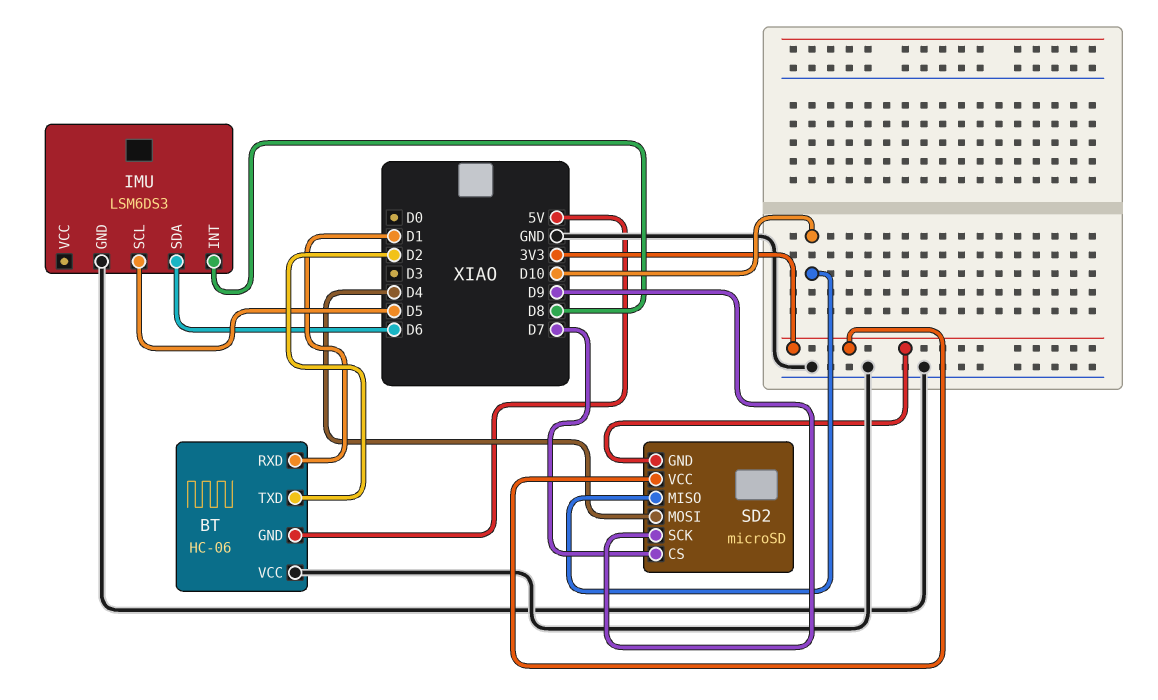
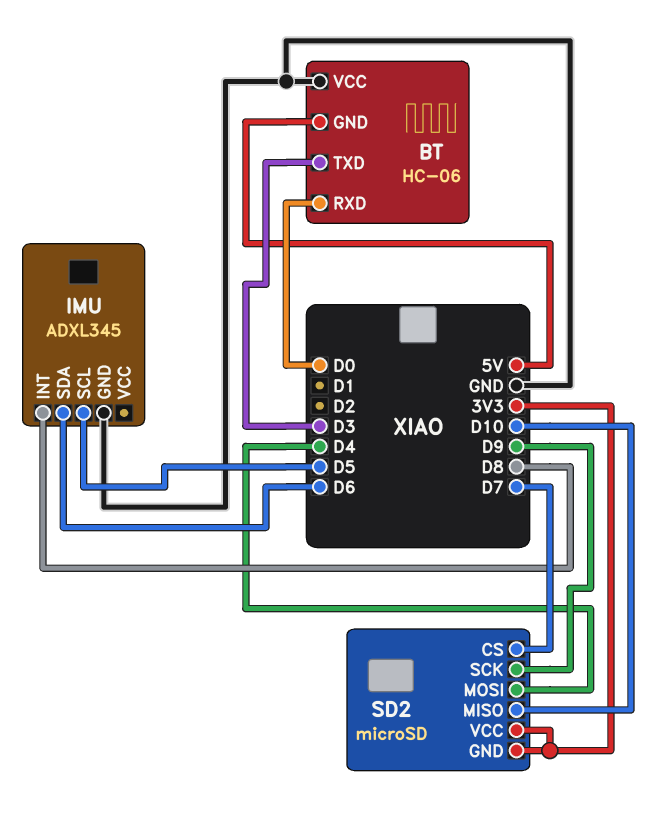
BT pin RXD: D1 -> D0
BT pin TXD: D2 -> D3
IMU: LSM6DS3 -> ADXL345

